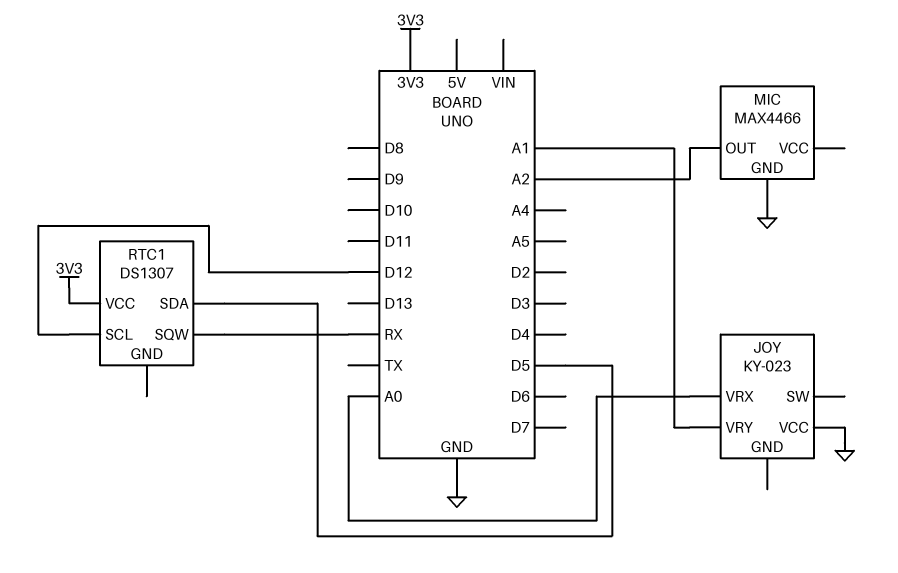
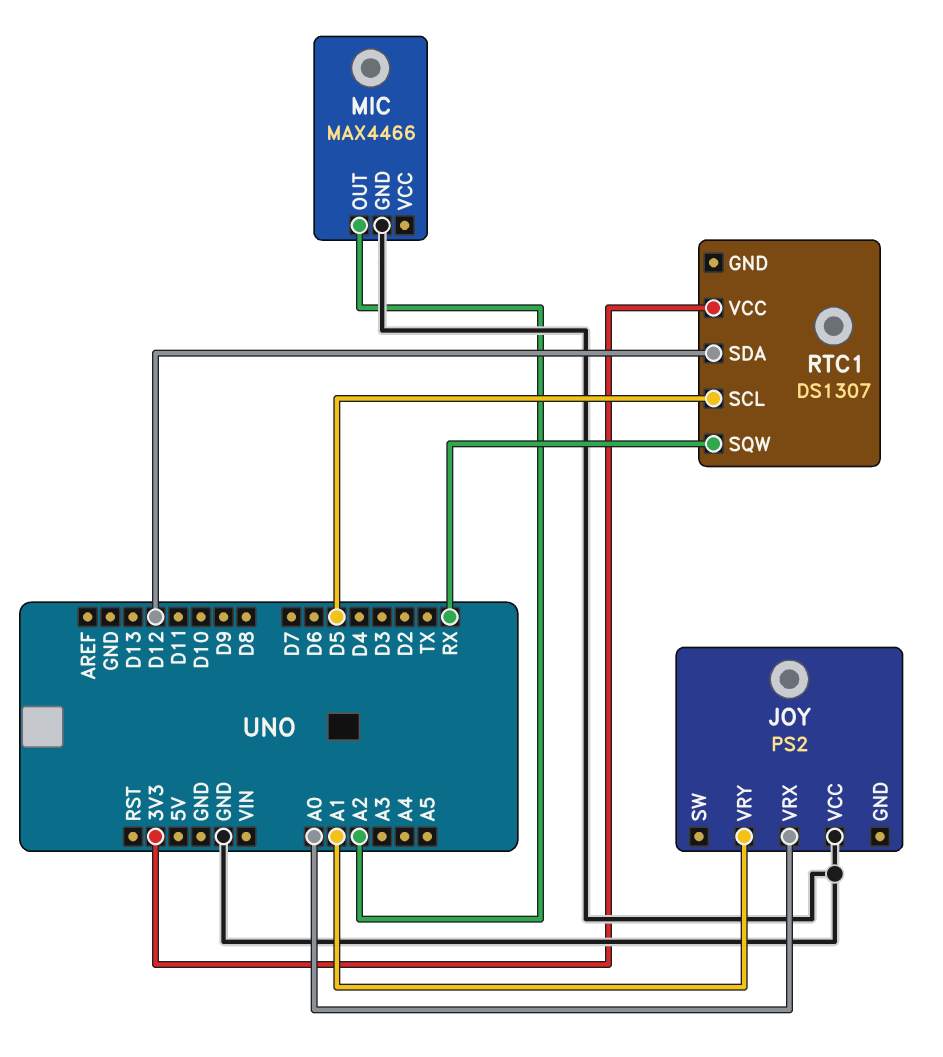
JOY: KY-023 -> PS2
RTC1 pin SCL: D12 -> D5
RTC1 pin SDA: D5 -> D12

